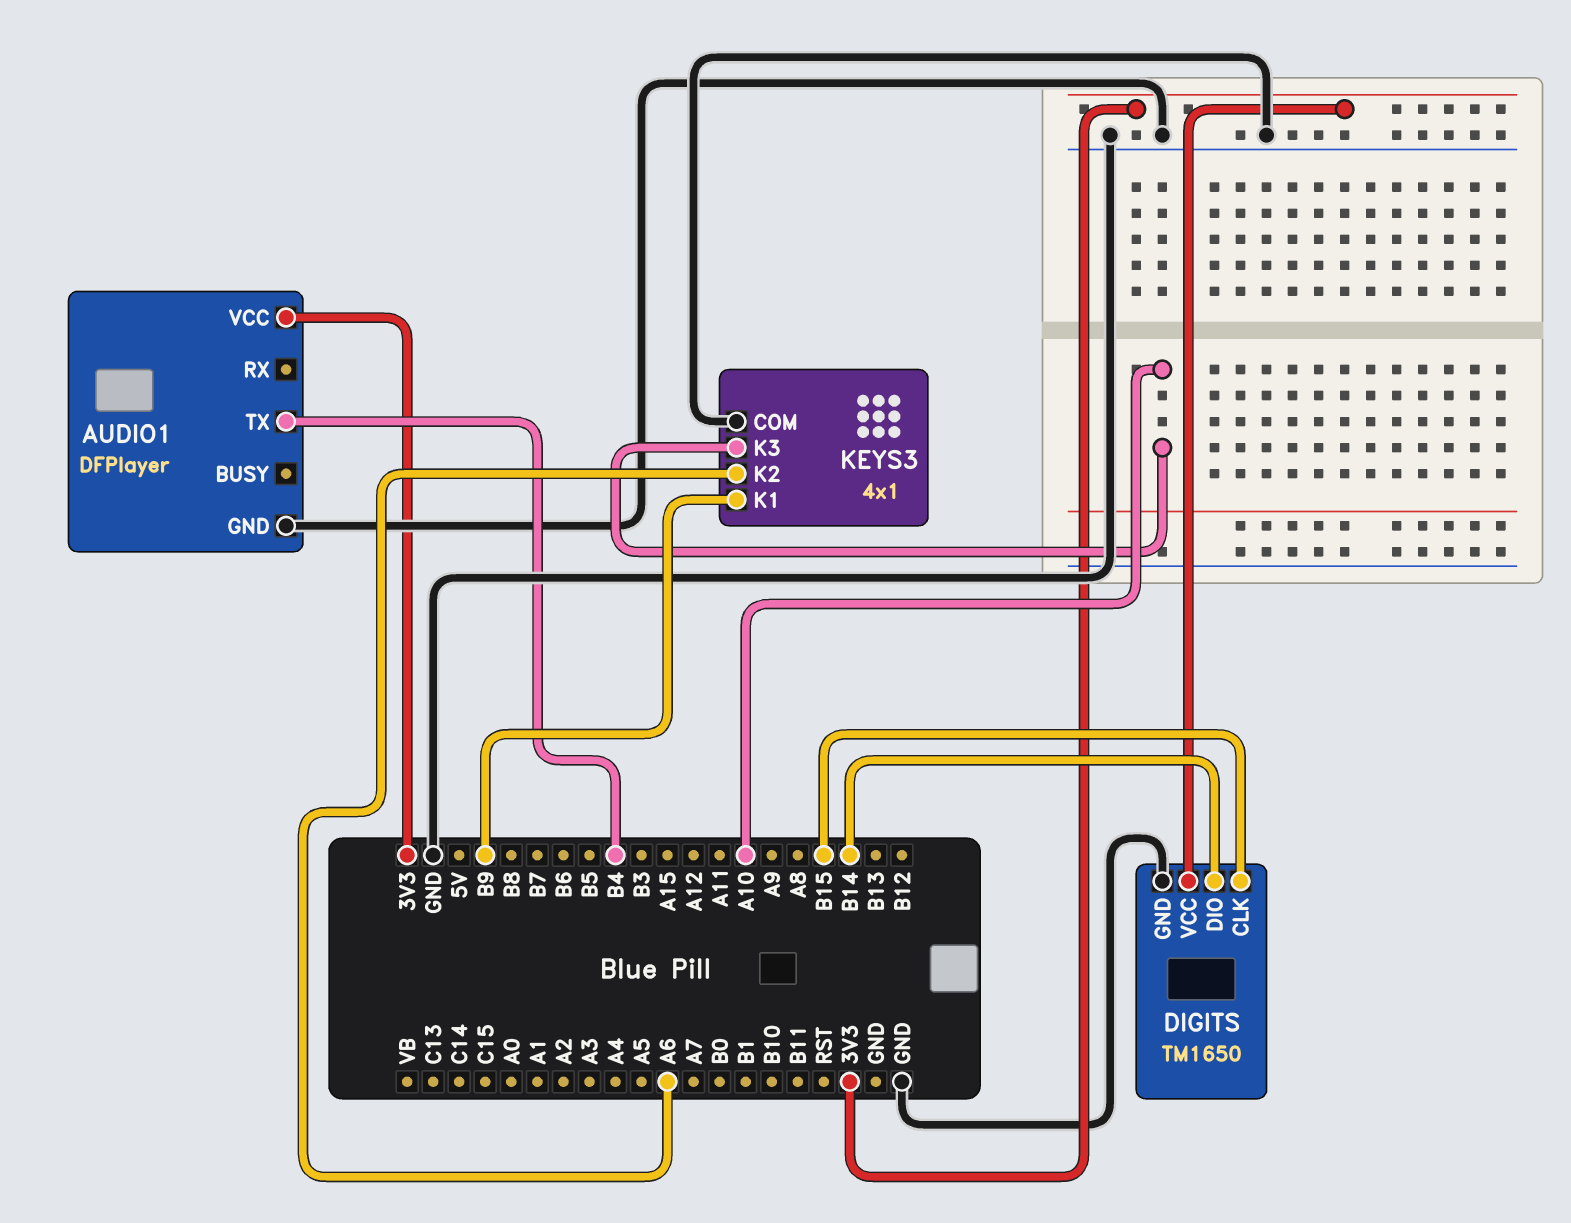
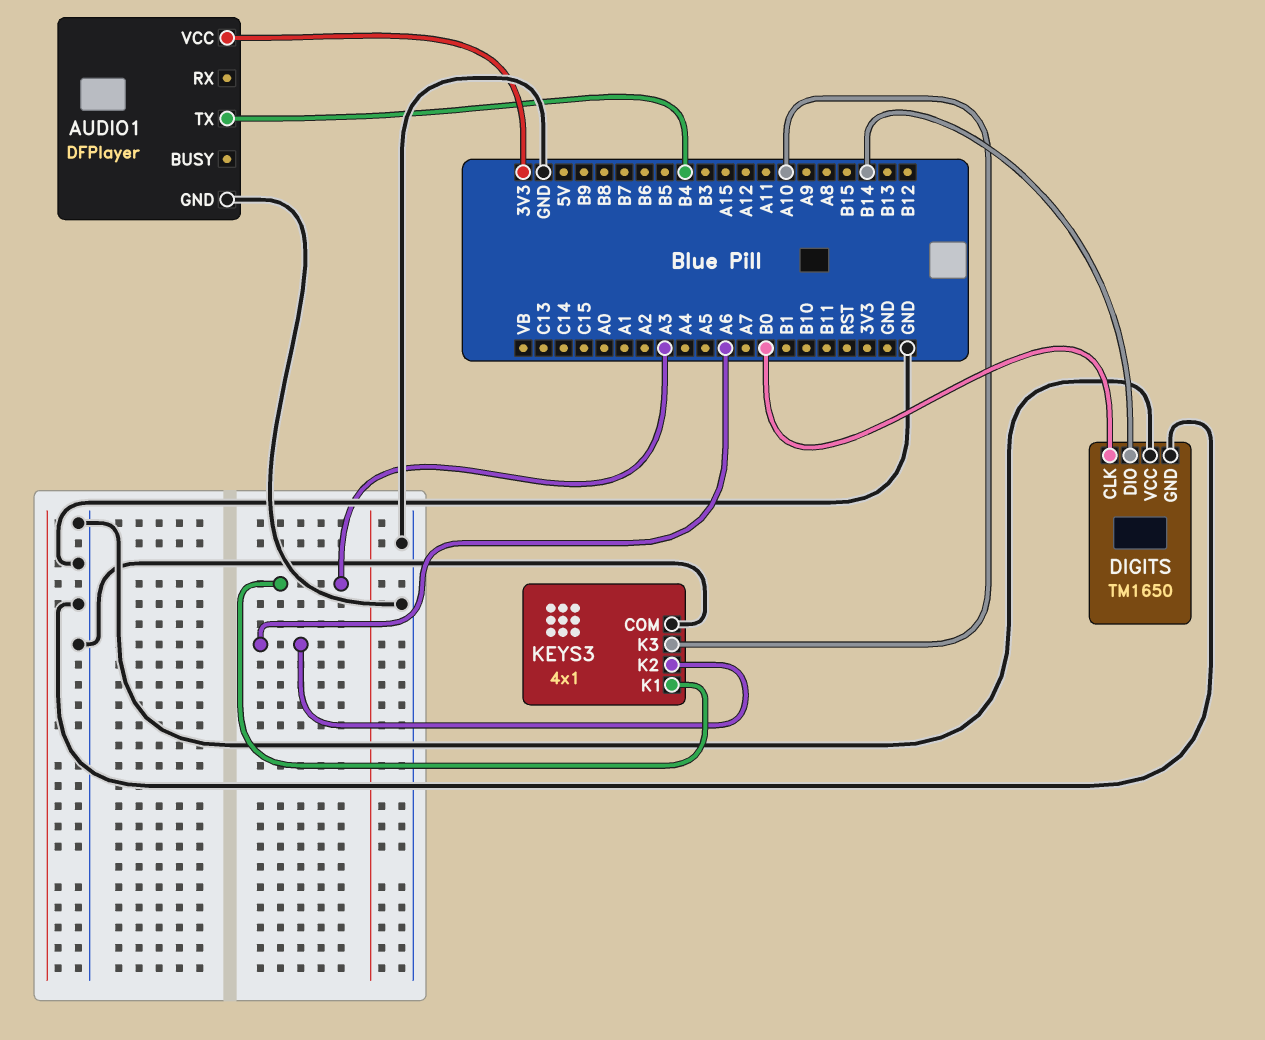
DIGITS pin CLK: B15 -> B0
DIGITS pin VCC: 3V3 -> GND
KEYS3 pin K1: B9 -> A3

